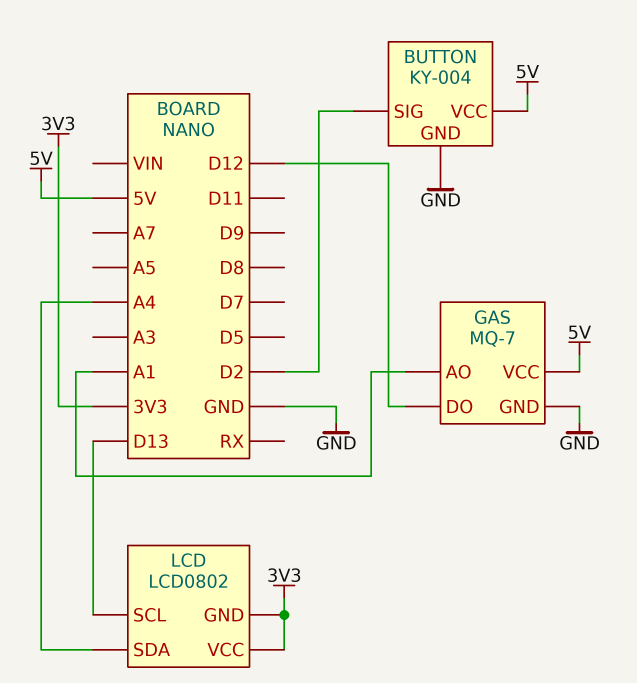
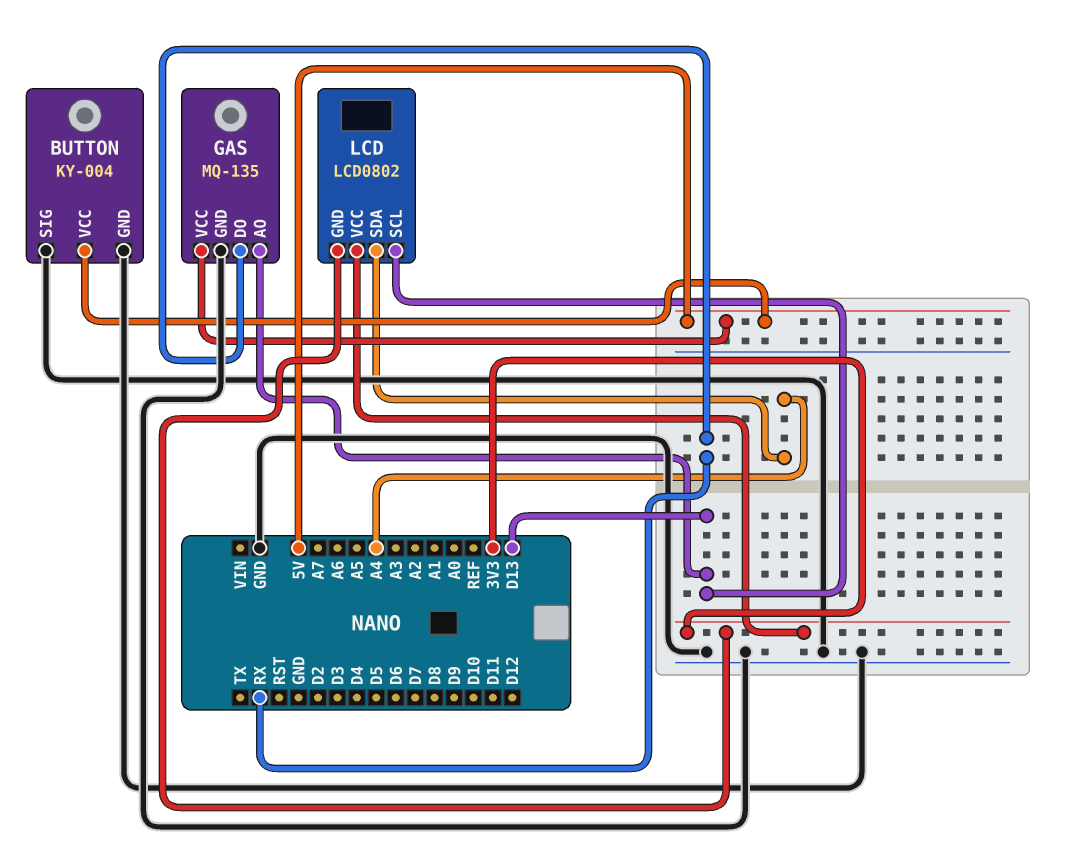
BUTTON pin SIG: D2 -> GND
GAS: MQ-7 -> MQ-135
GAS pin AO: A1 -> D13
GAS pin DO: D12 -> RX

